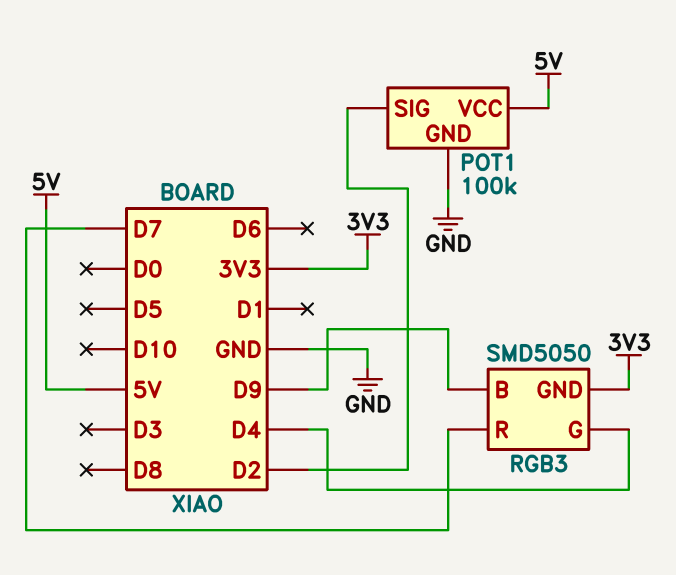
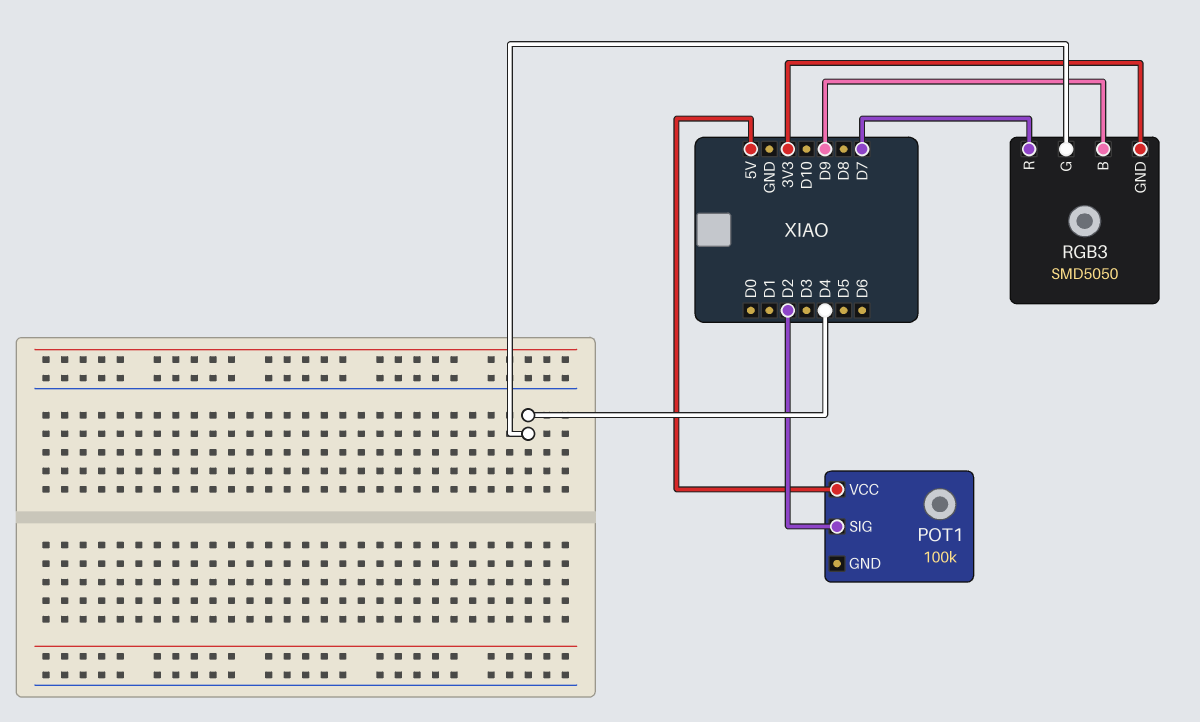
POT1 pin GND: GND -> none

